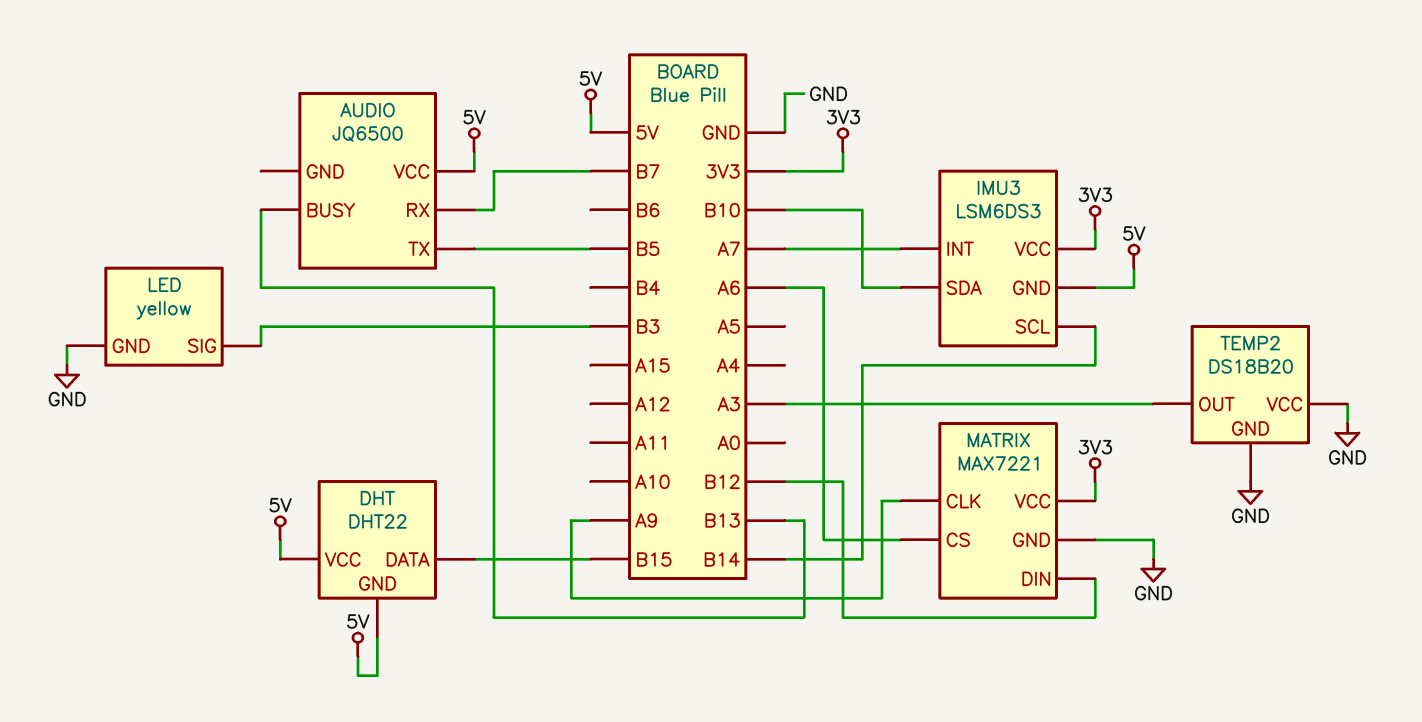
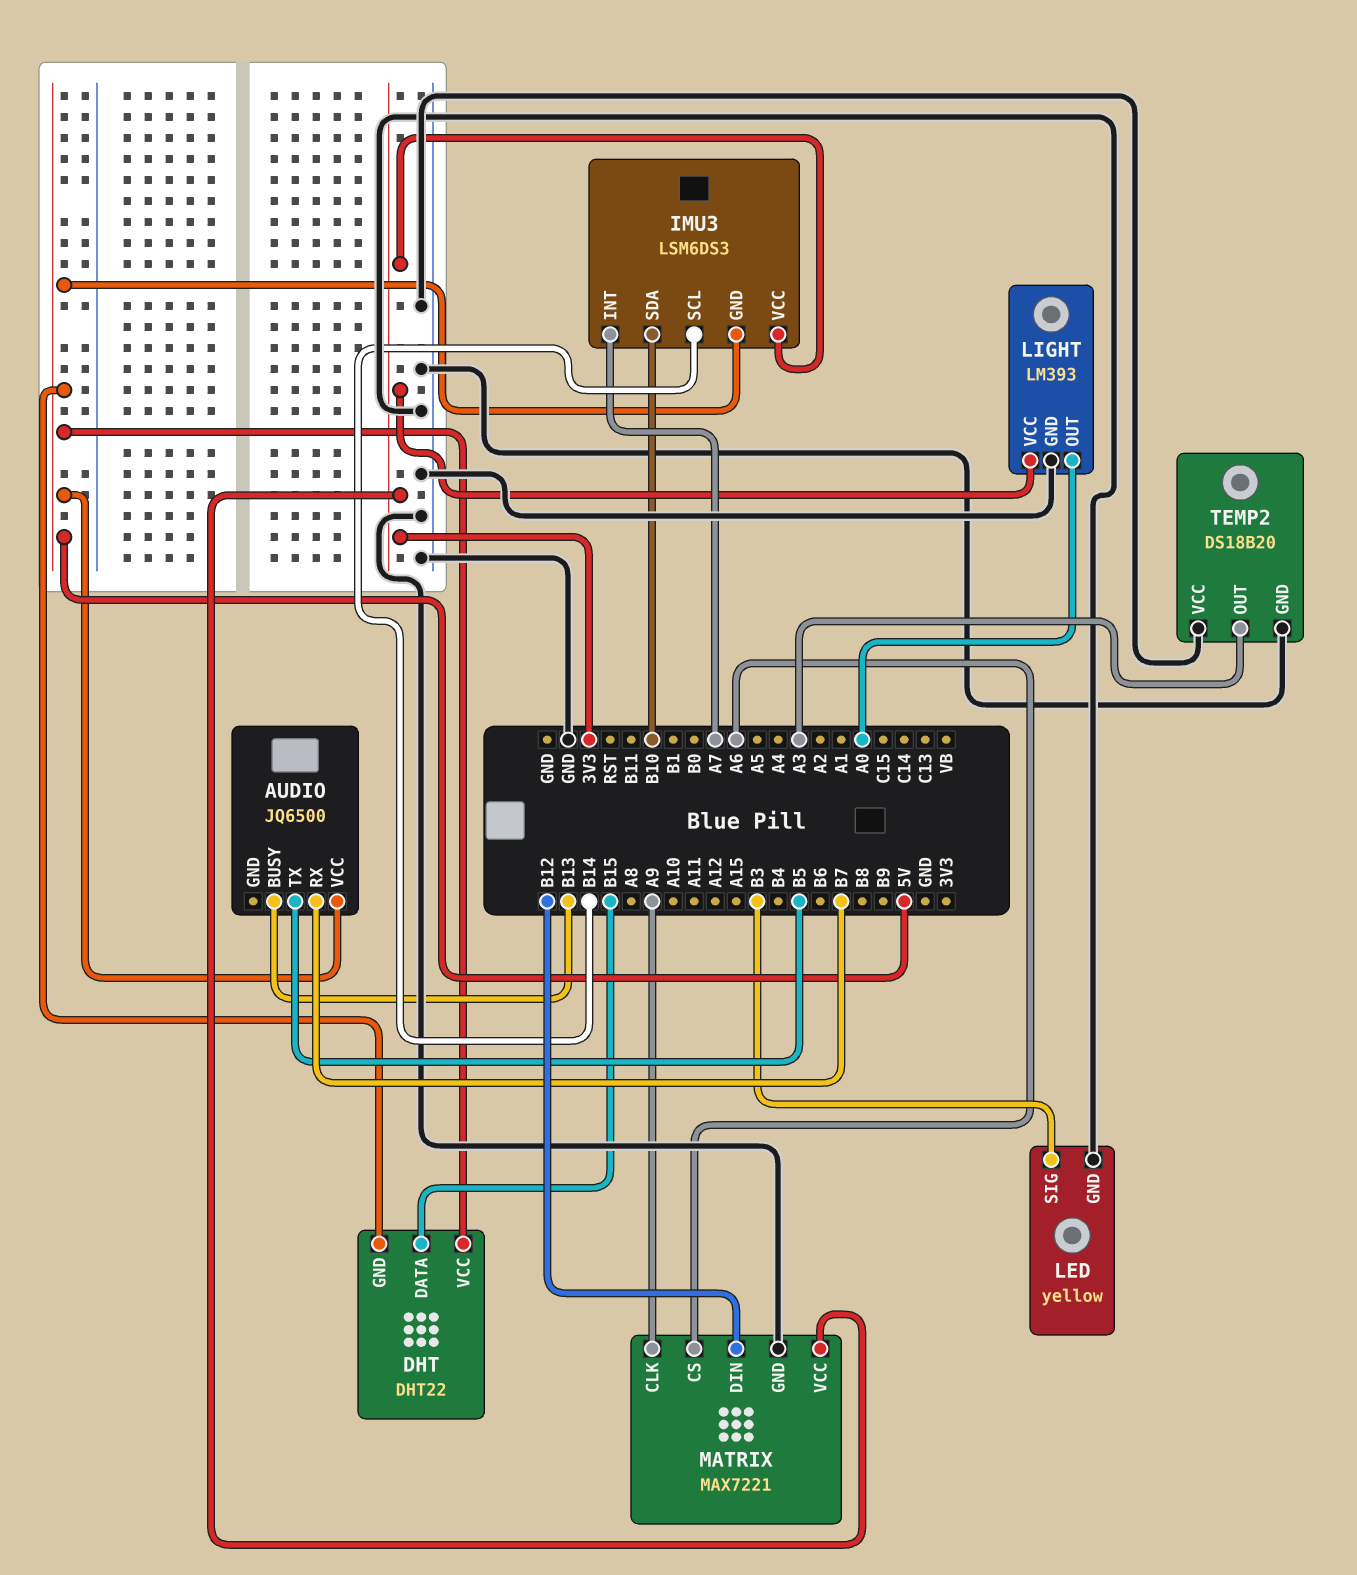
LIGHT: none -> LM393
LIGHT pin GND: none -> GND
LIGHT pin OUT: none -> A0
LIGHT pin VCC: none -> 3V3

